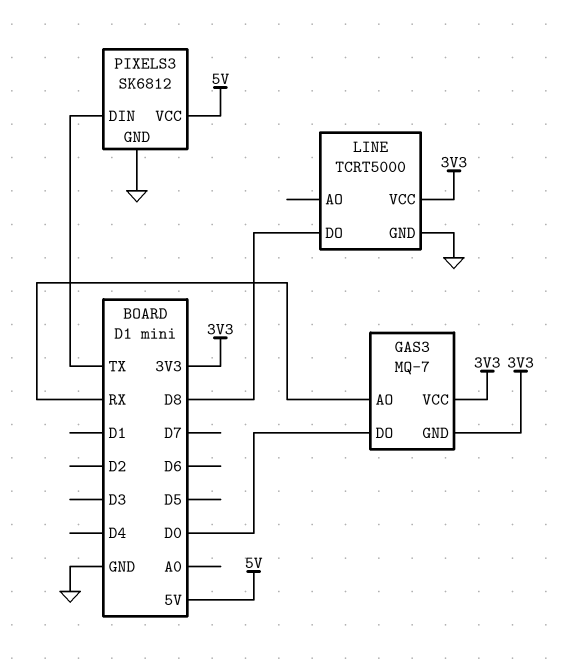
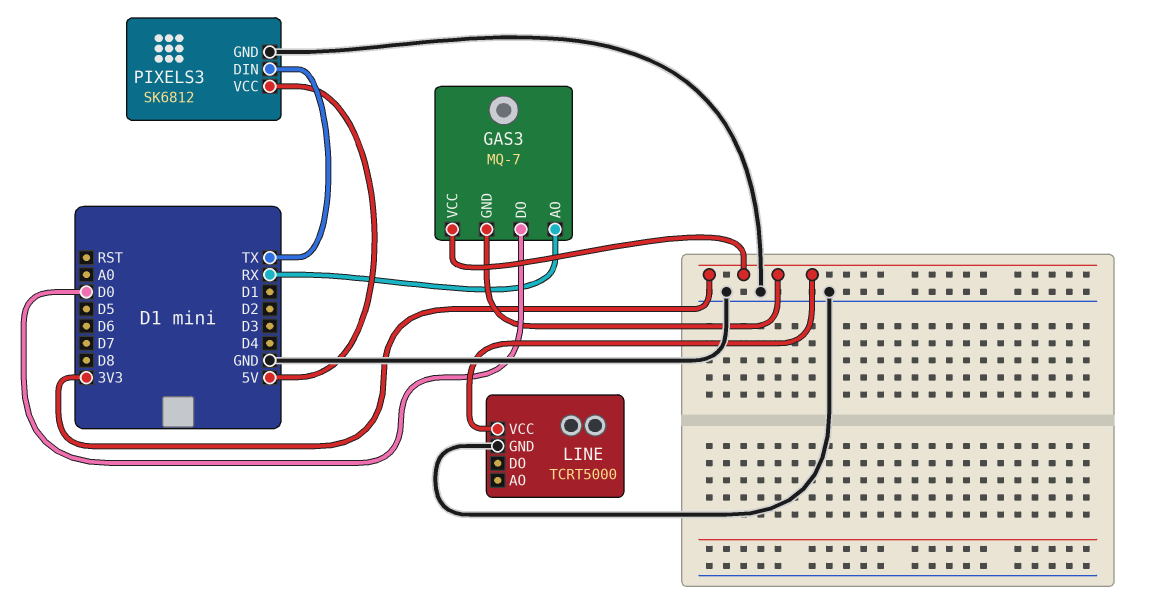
LINE pin DO: D8 -> none

